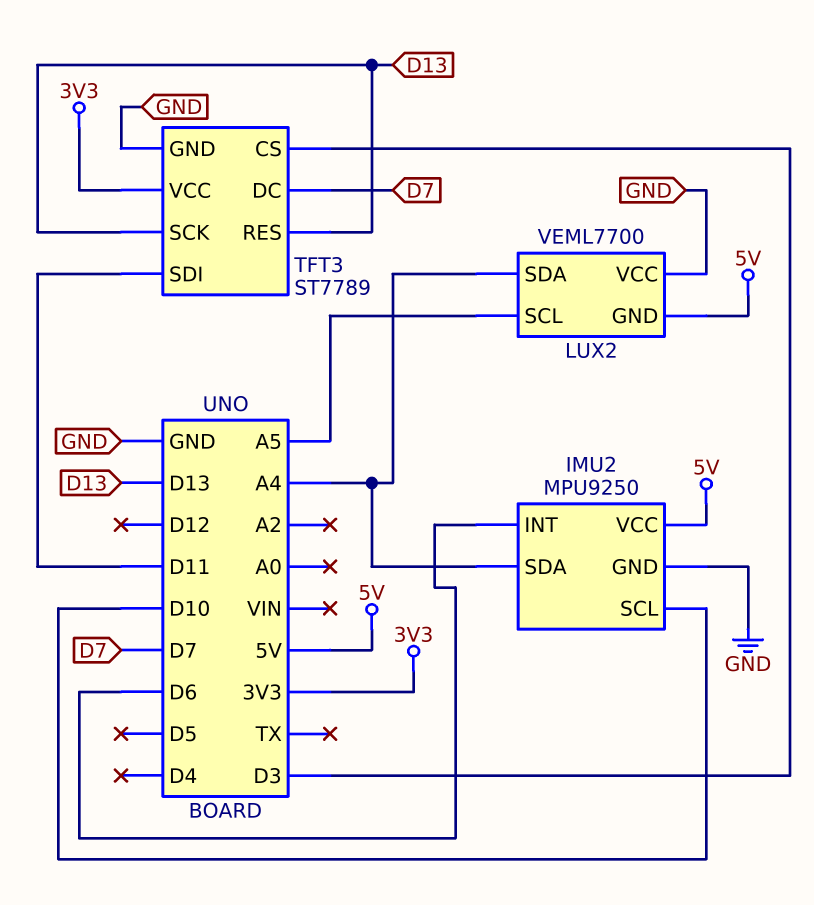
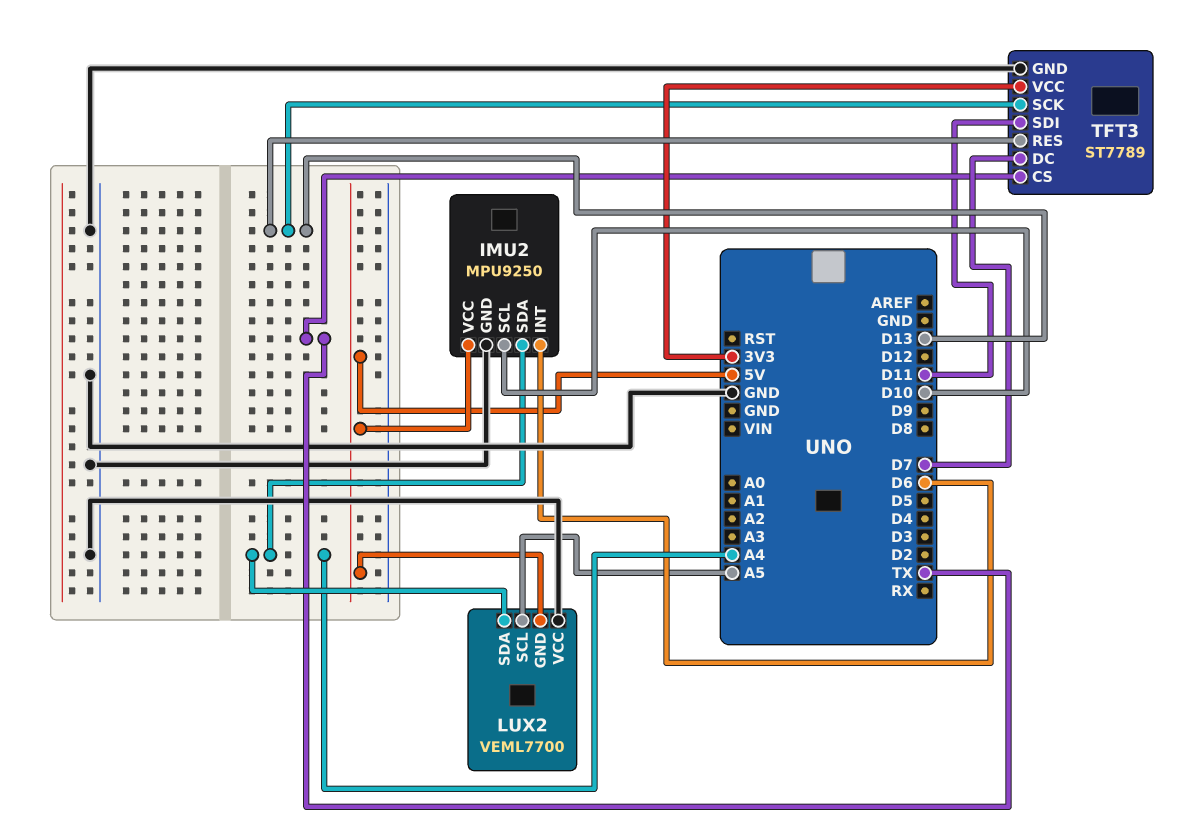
TFT3 pin CS: D3 -> TX

